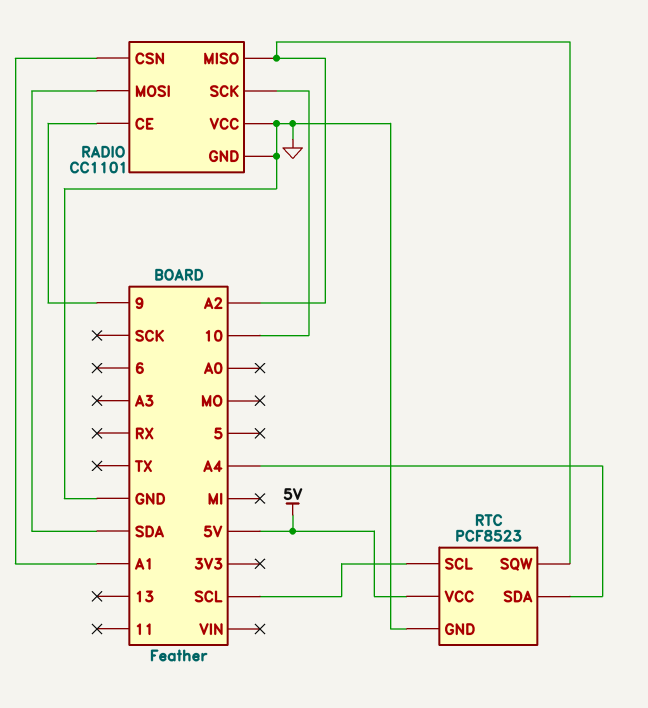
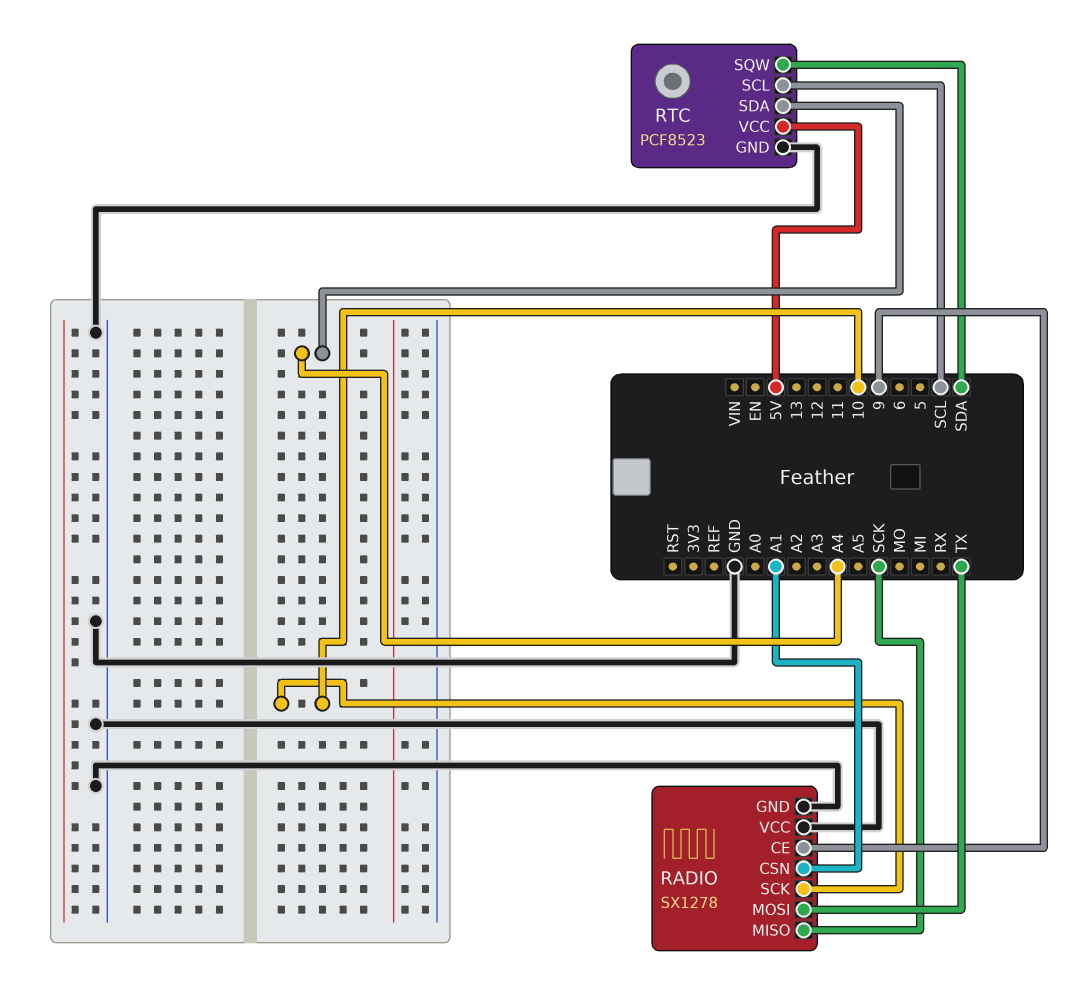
RADIO: CC1101 -> SX1278
RADIO pin MISO: A2 -> SCK
RADIO pin MOSI: SDA -> TX
RTC pin SQW: A2 -> SDA

